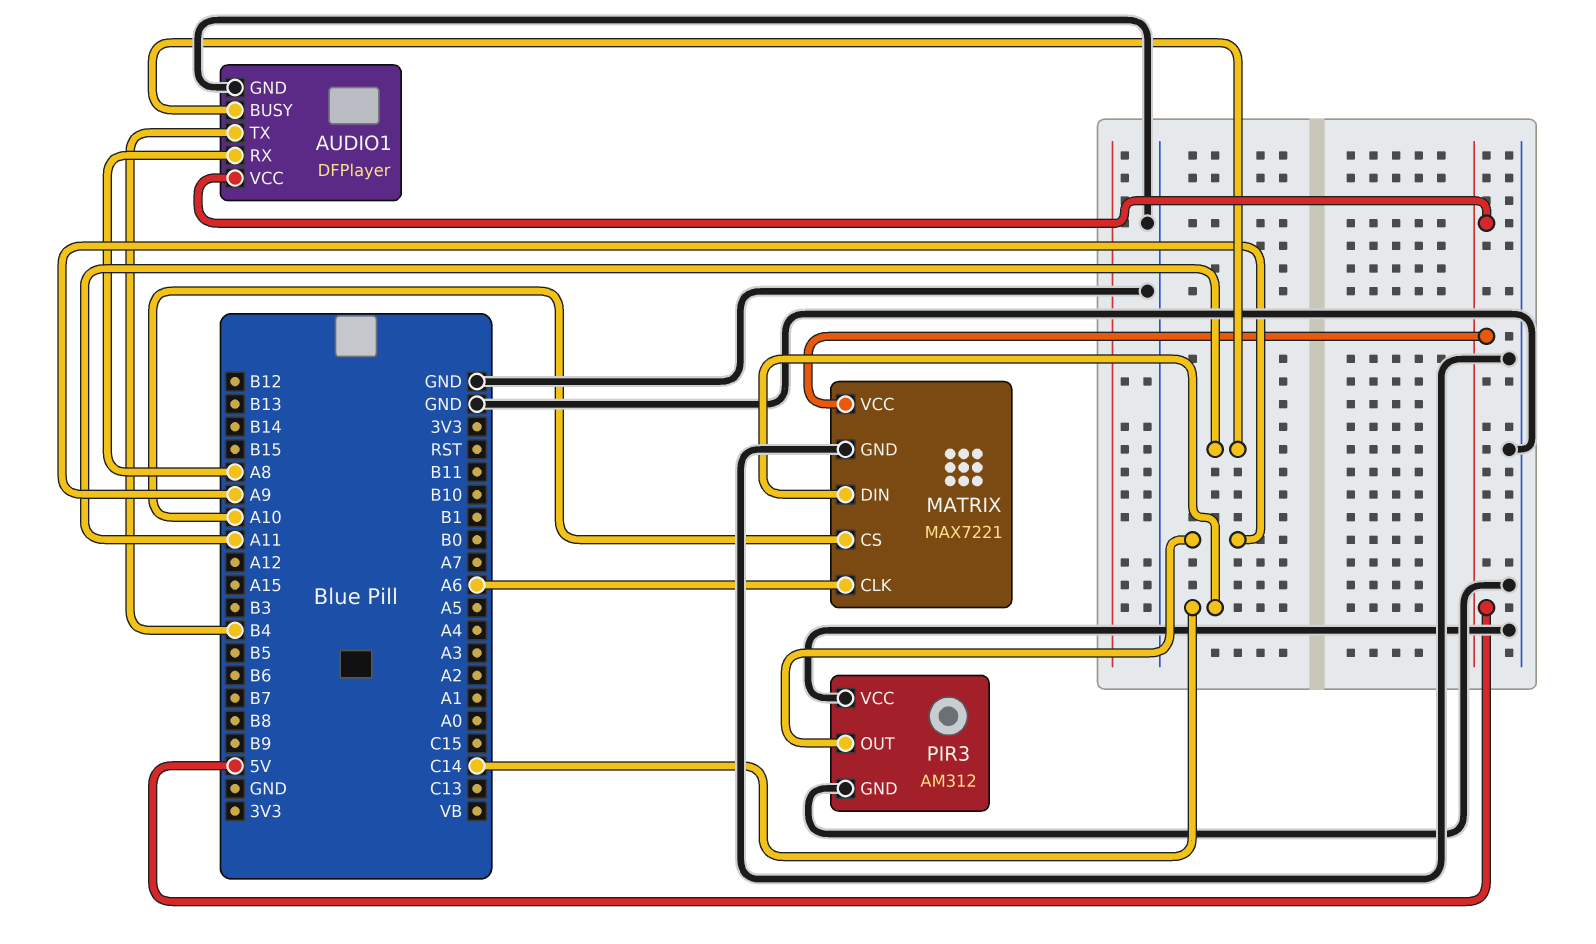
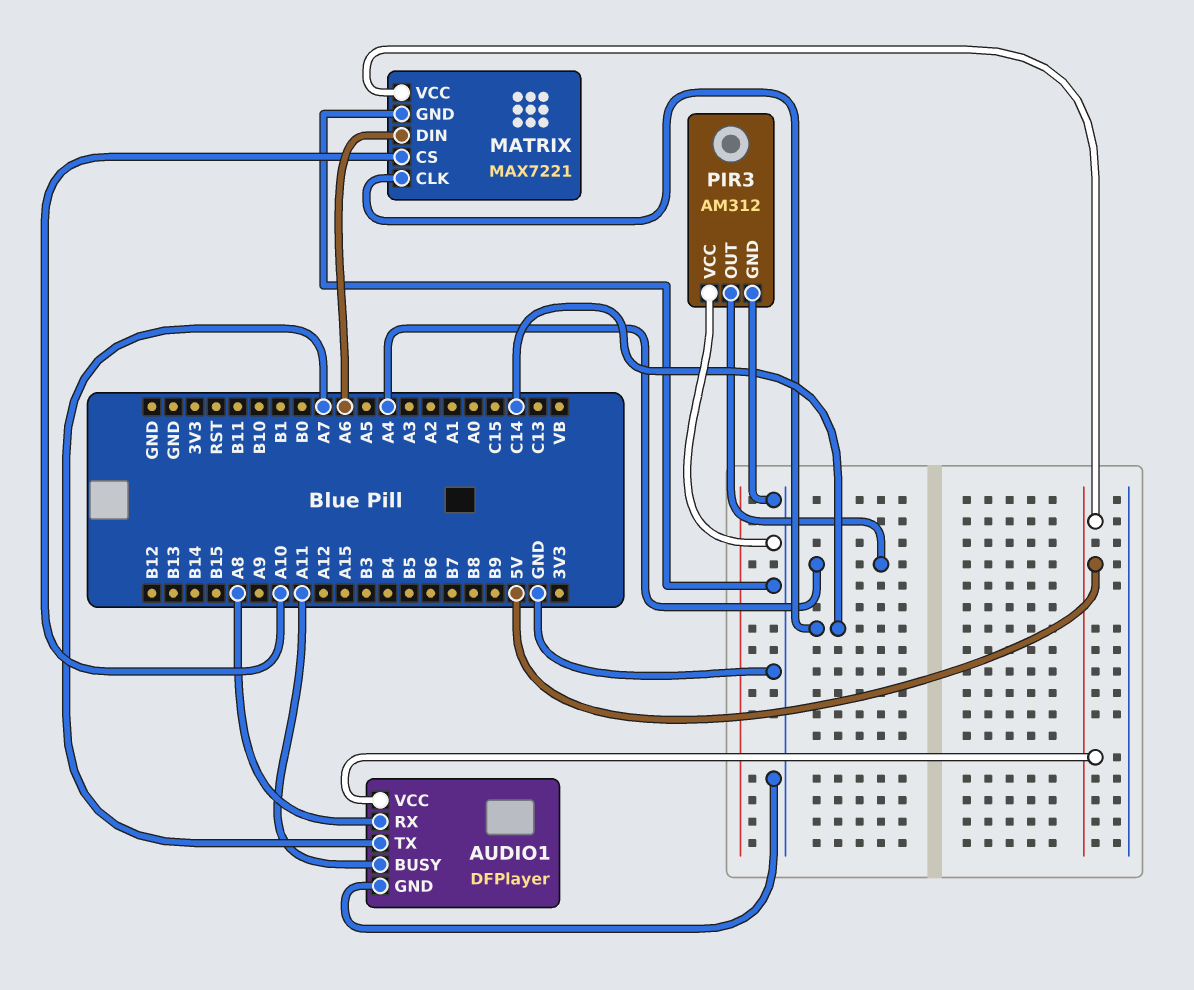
AUDIO1 pin TX: B4 -> A7
MATRIX pin CLK: A6 -> C14
MATRIX pin DIN: C14 -> A6
PIR3 pin OUT: A9 -> A4

